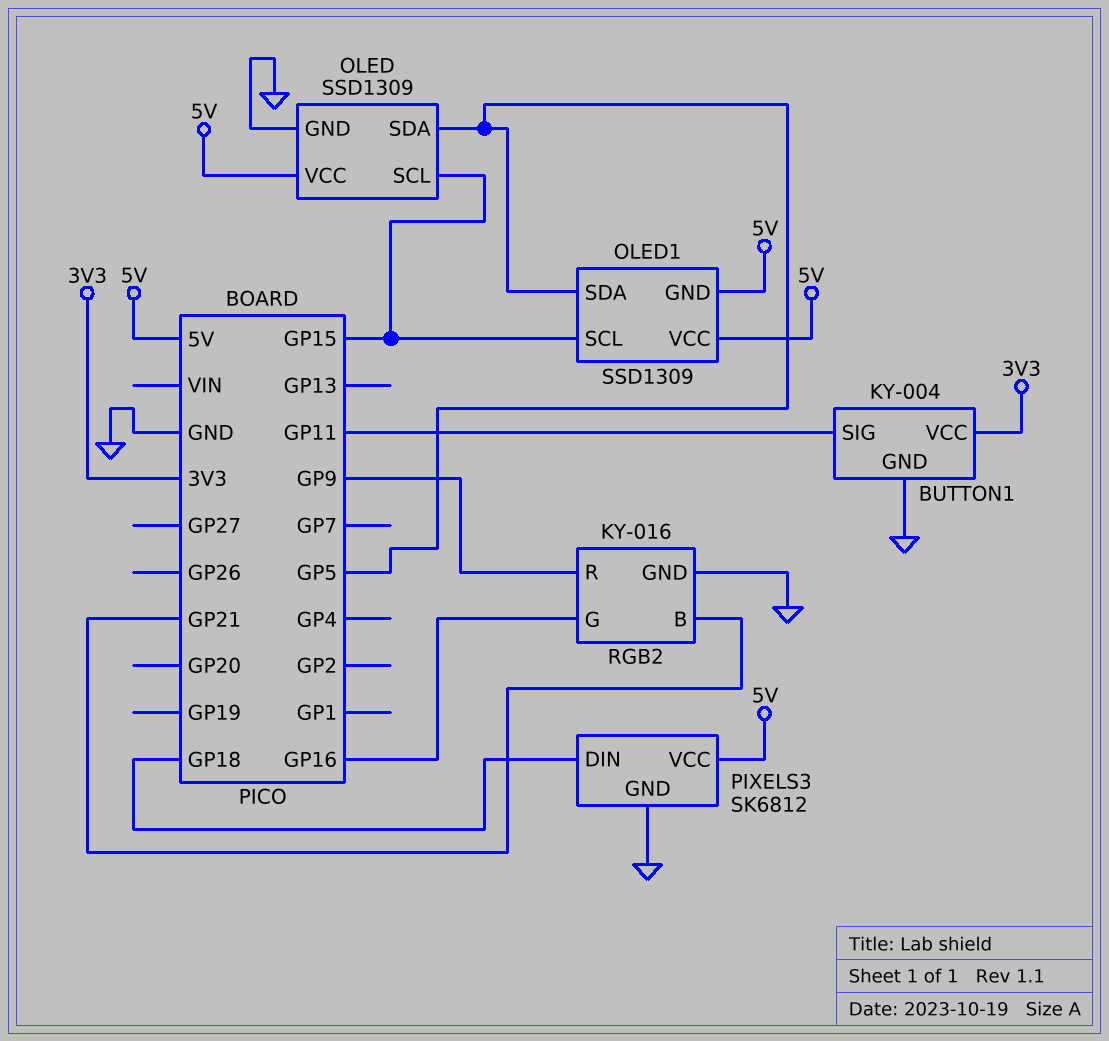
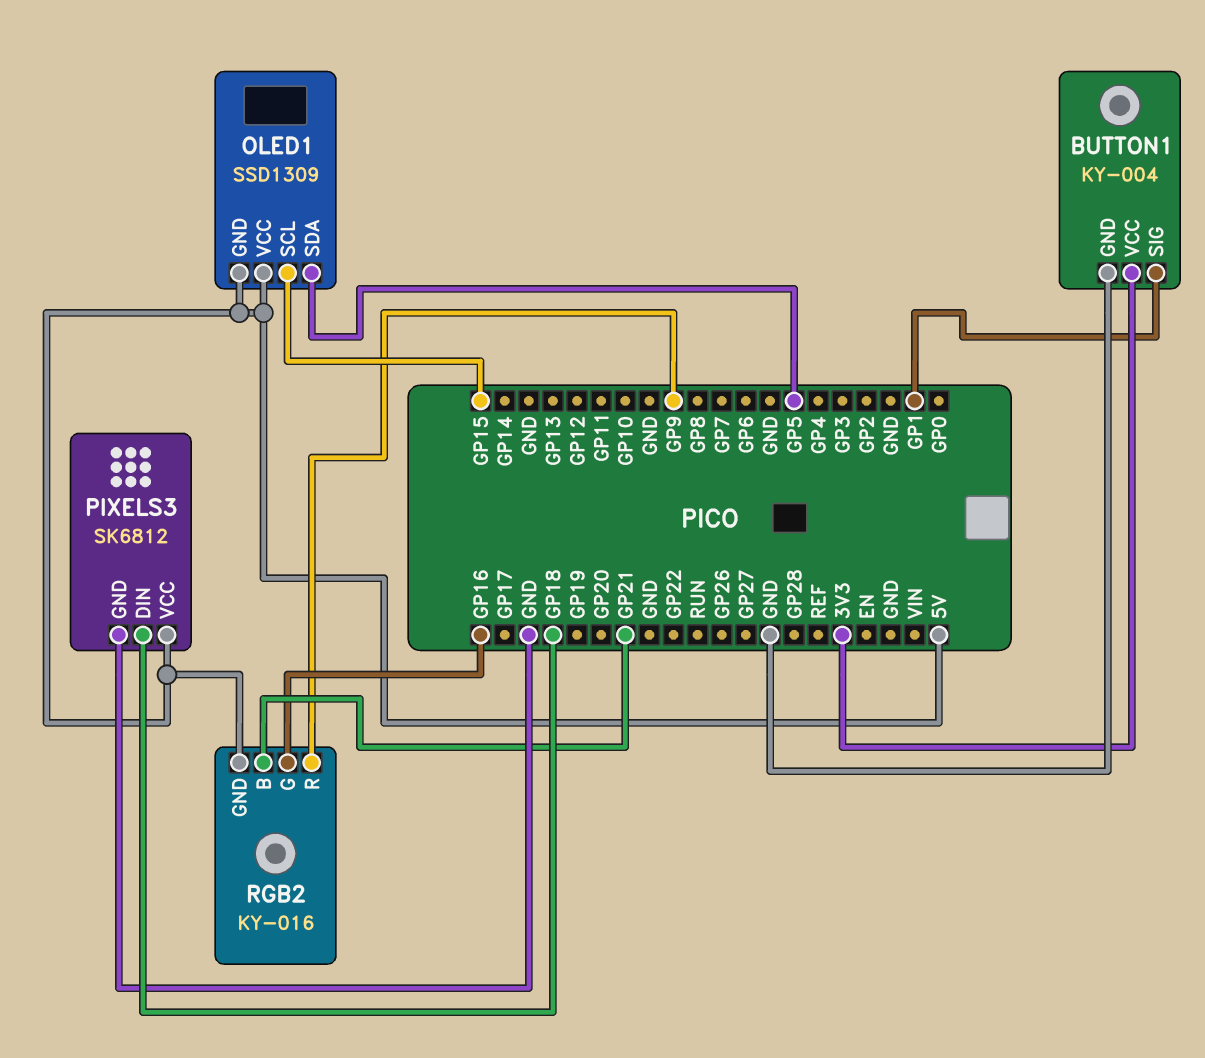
BUTTON1 pin SIG: GP11 -> GP1
OLED: SSD1309 -> none
OLED pin GND: GND -> none
OLED pin SCL: GP15 -> none
OLED pin SDA: GP5 -> none
OLED pin VCC: 5V -> none
RGB2 pin GND: GND -> 5V

